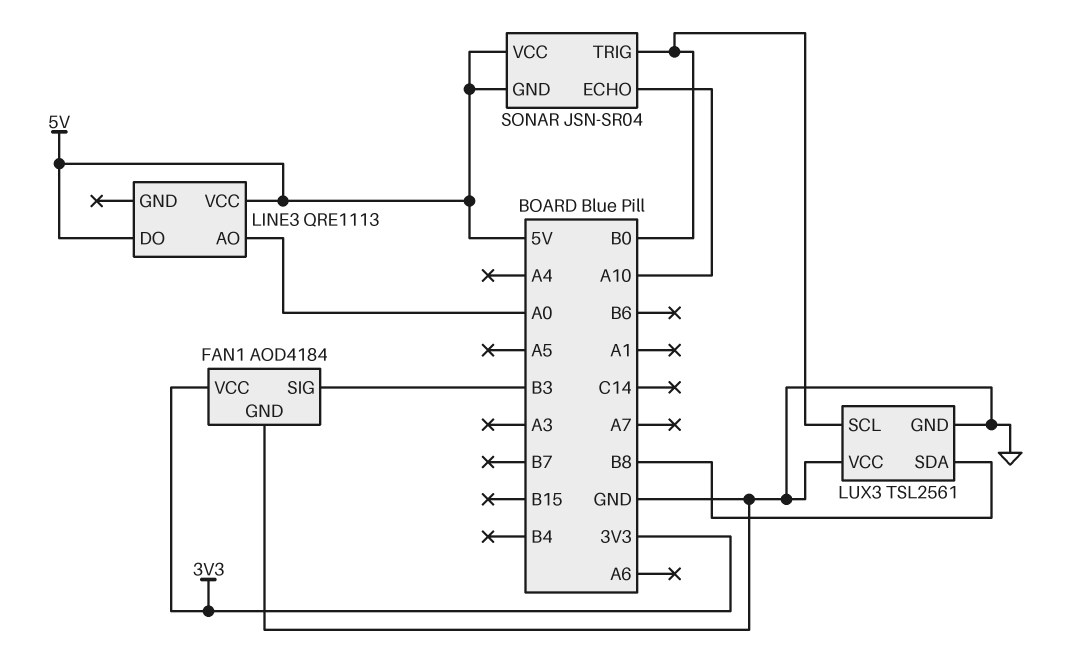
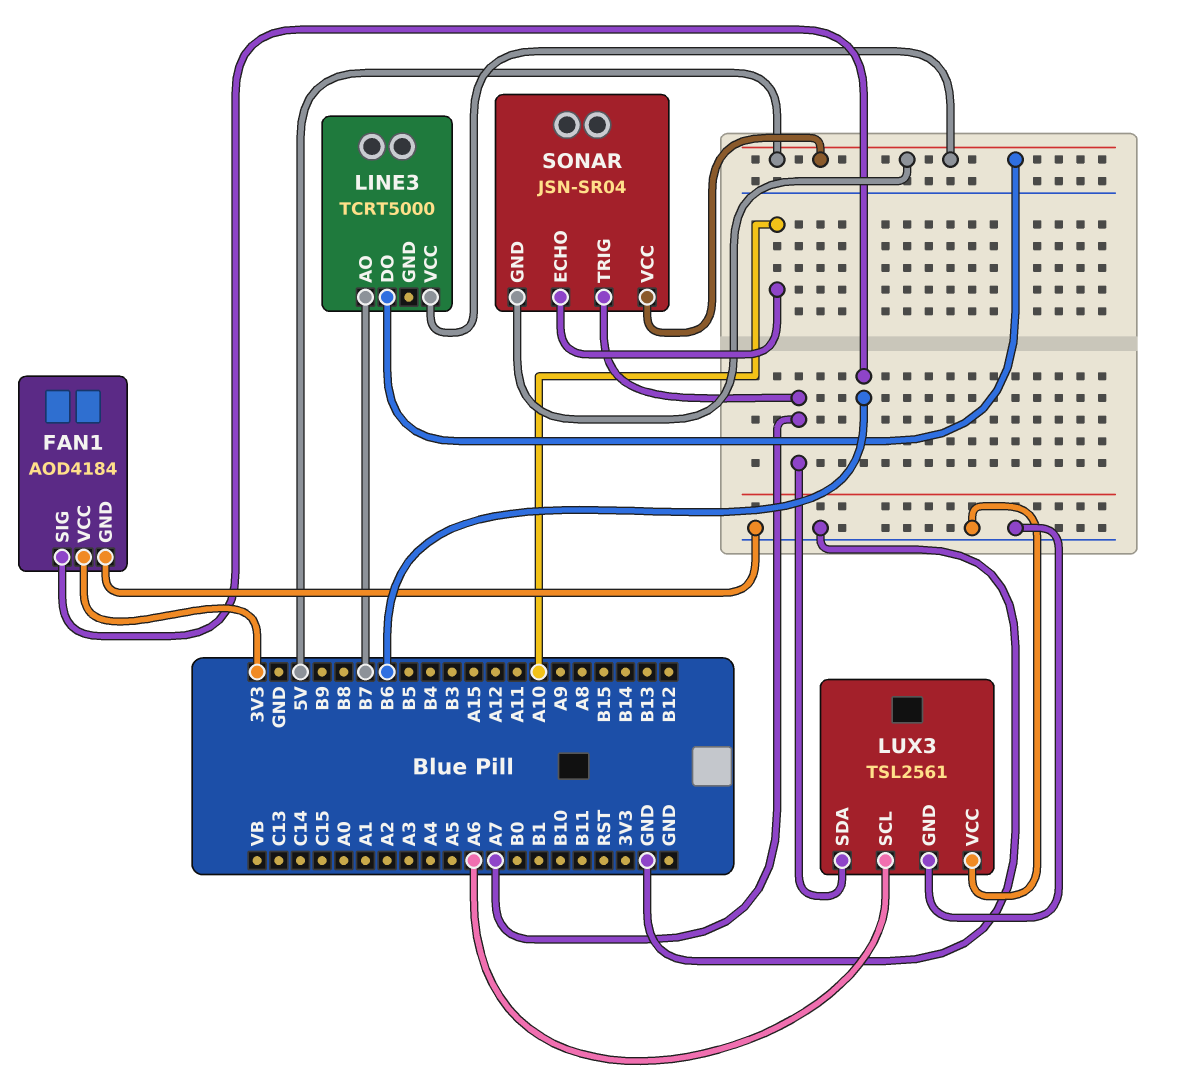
FAN1 pin SIG: B3 -> B6
LINE3: QRE1113 -> TCRT5000
LINE3 pin AO: A0 -> B7
LUX3 pin SCL: B0 -> A6
LUX3 pin SDA: B8 -> A7
SONAR pin TRIG: B0 -> A7

